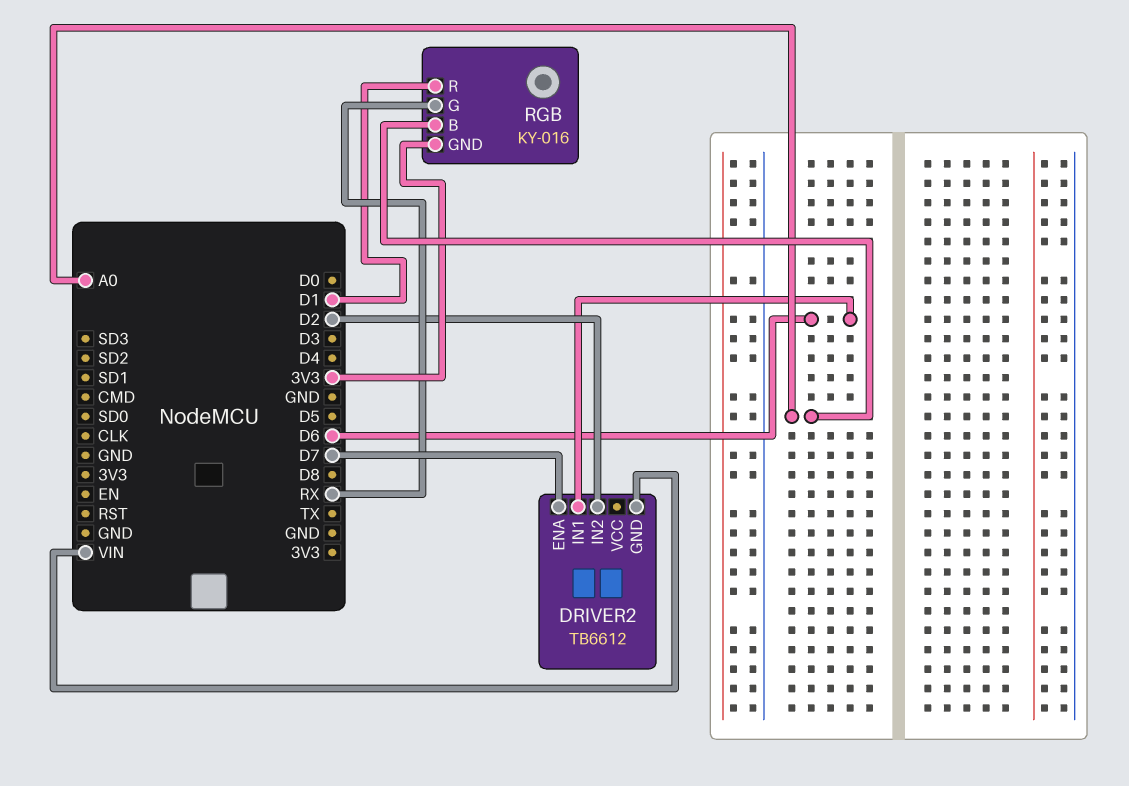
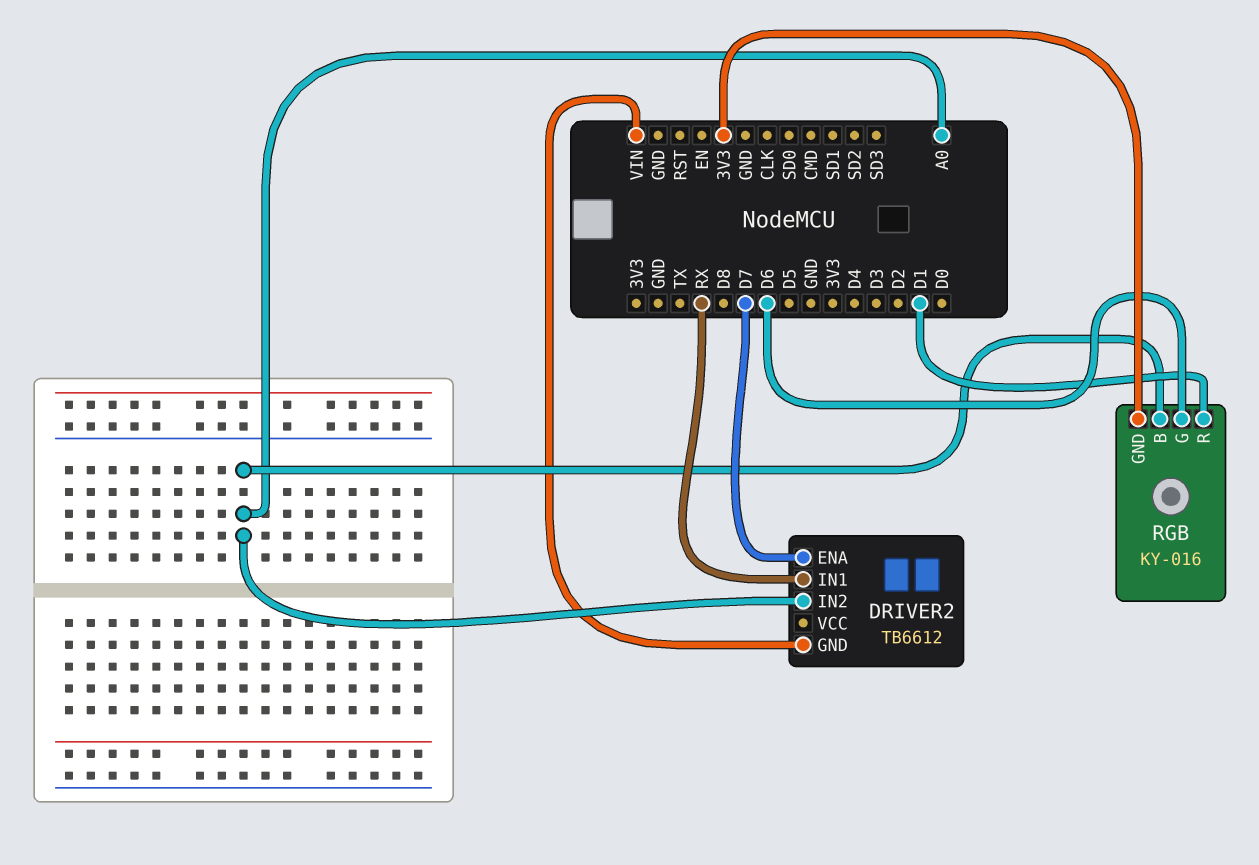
DRIVER2 pin IN1: D6 -> RX
DRIVER2 pin IN2: D2 -> A0
RGB pin G: RX -> D6

